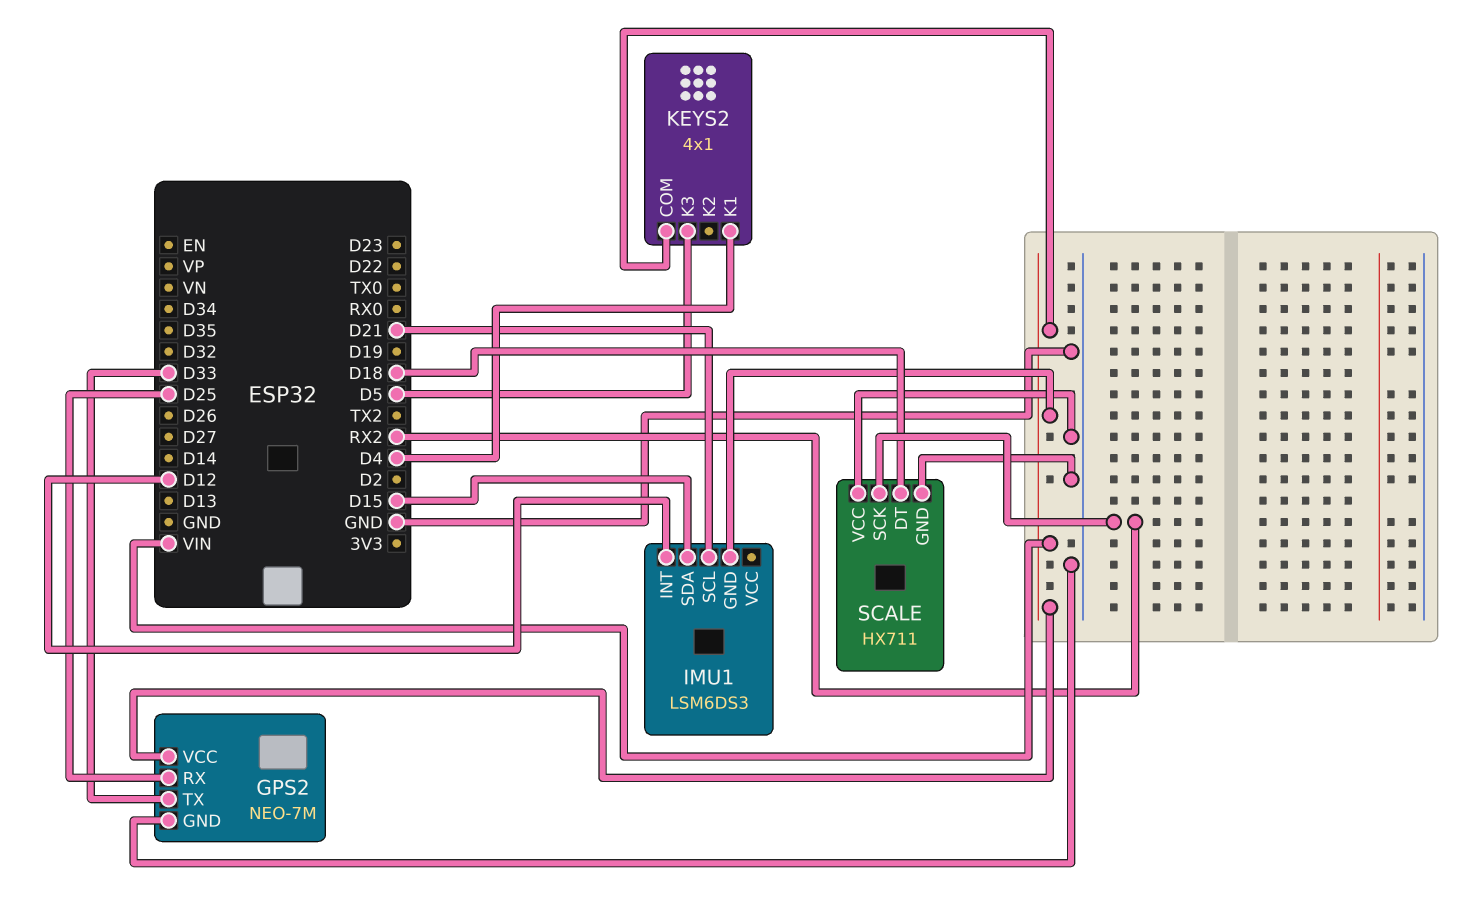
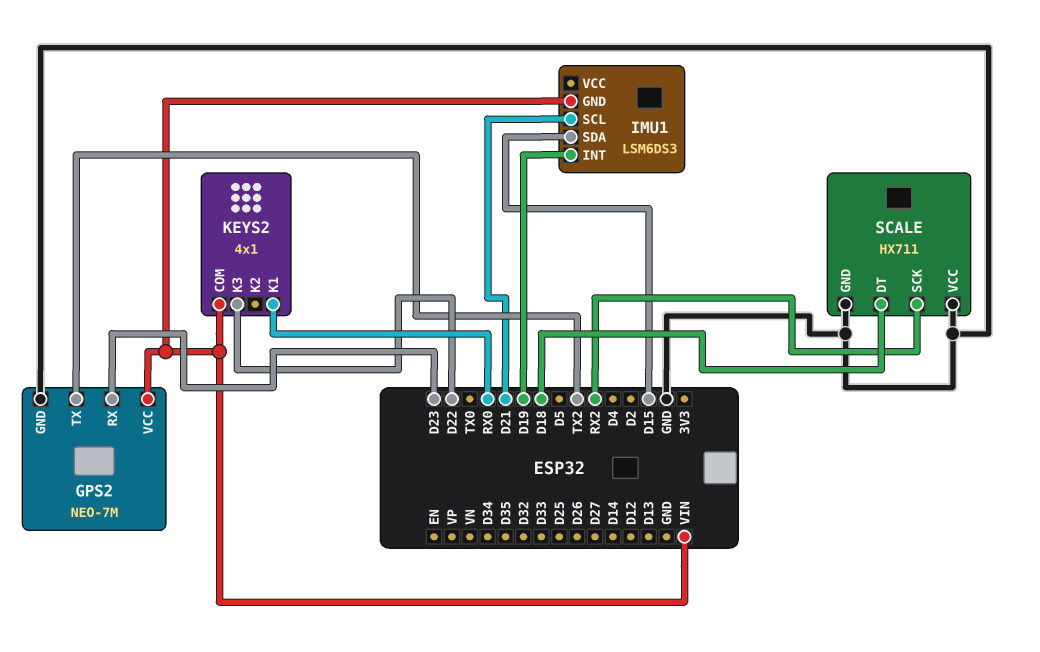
GPS2 pin RX: D25 -> D23
GPS2 pin TX: D33 -> TX2
IMU1 pin INT: D12 -> D19
KEYS2 pin K1: D4 -> RX0
KEYS2 pin K3: D5 -> D22

